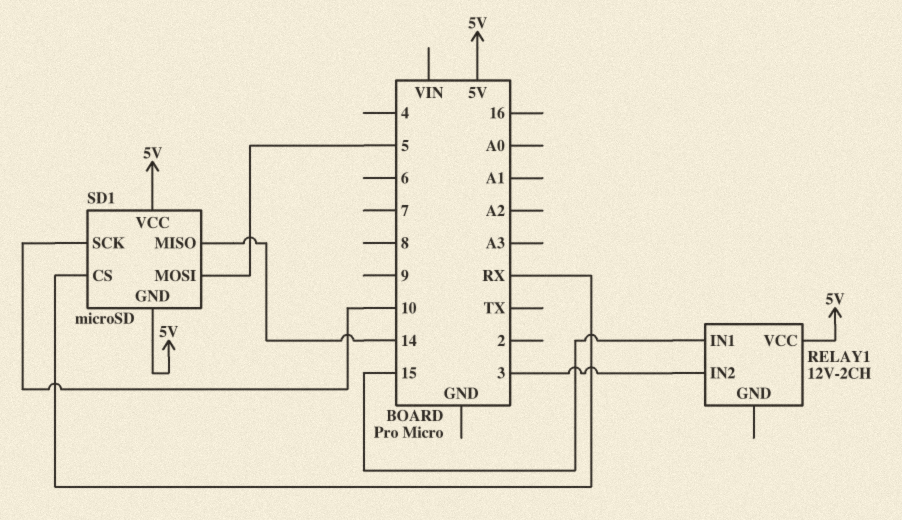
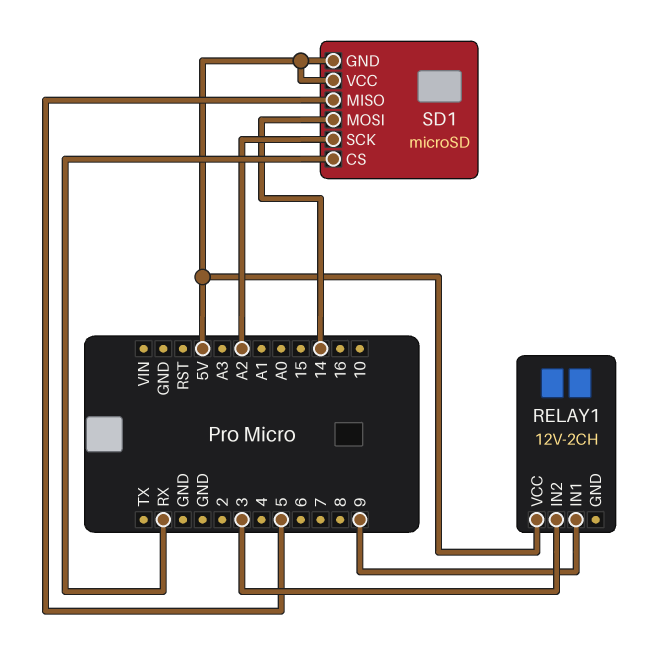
RELAY1 pin IN1: 15 -> 9
SD1 pin MISO: 14 -> 5
SD1 pin MOSI: 5 -> 14
SD1 pin SCK: 10 -> A2

